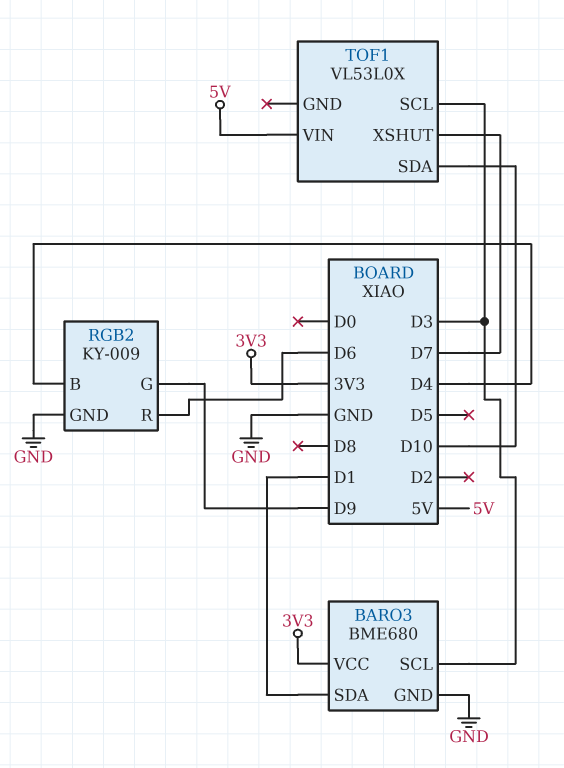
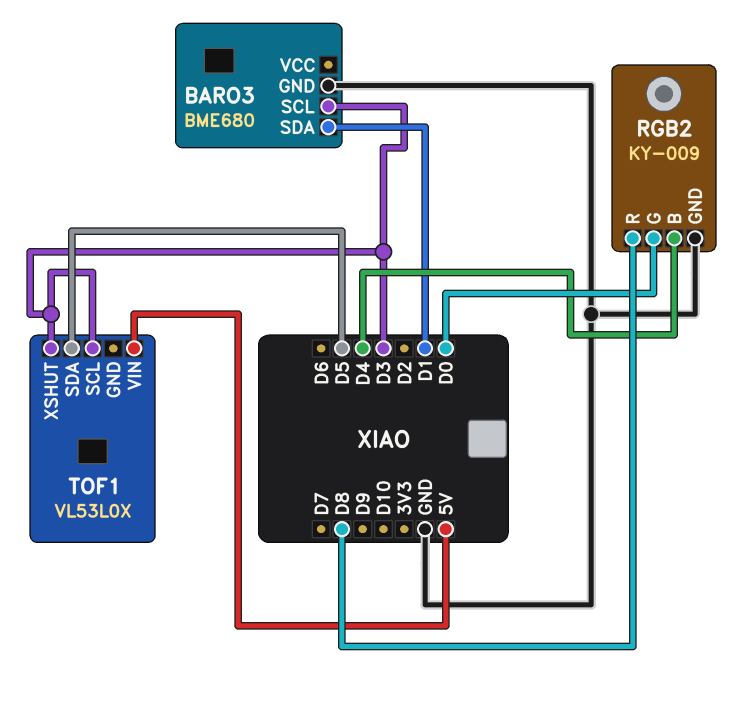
BARO3 pin VCC: 3V3 -> none
RGB2 pin G: D9 -> D0
RGB2 pin R: D6 -> D8
TOF1 pin SDA: D10 -> D5
TOF1 pin XSHUT: D7 -> D3

